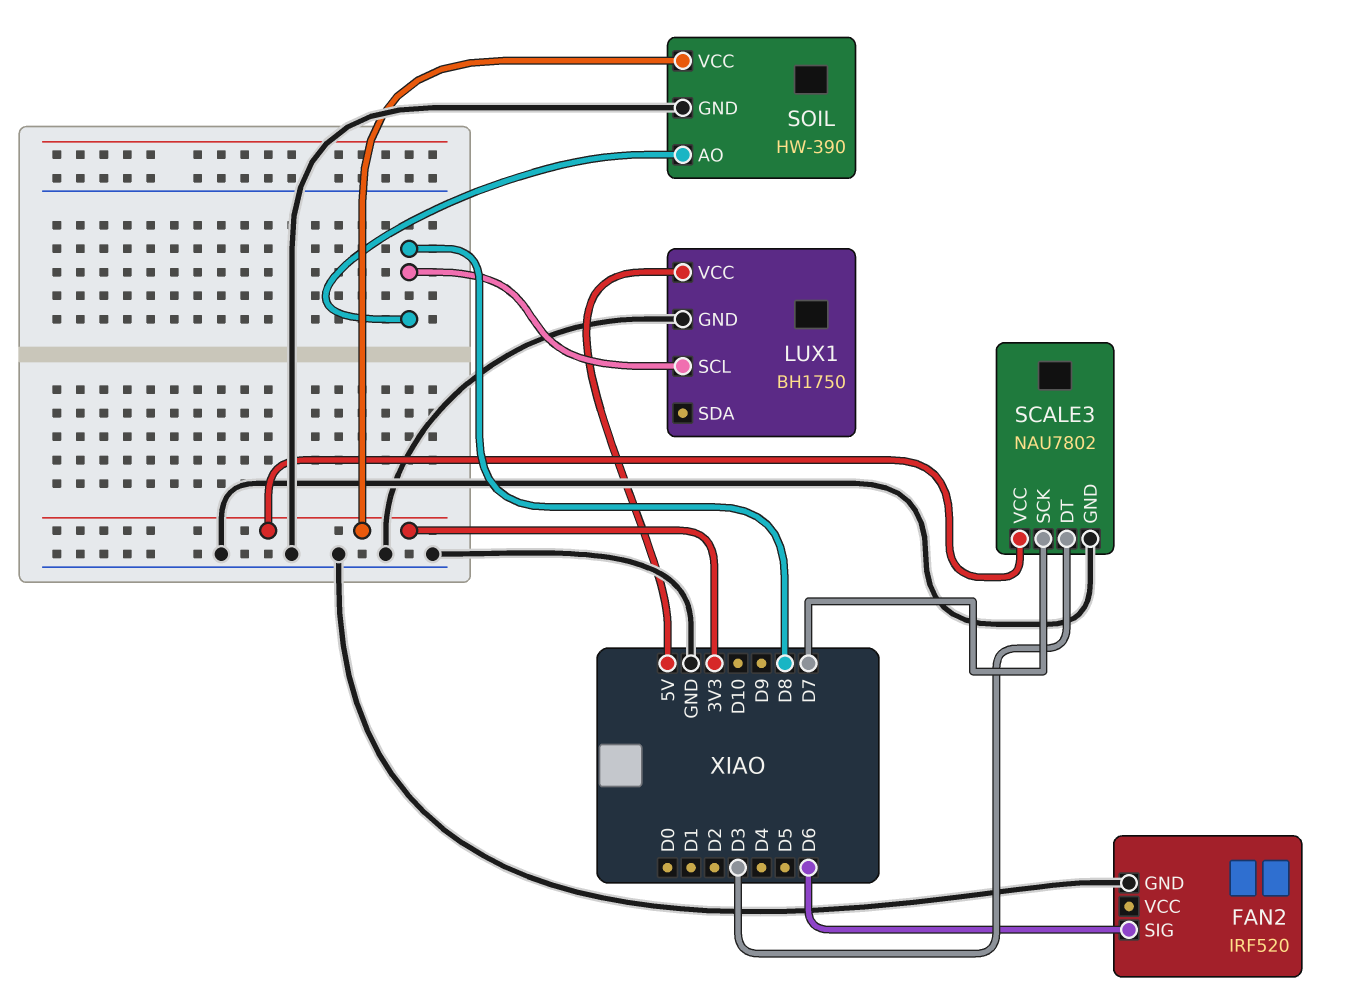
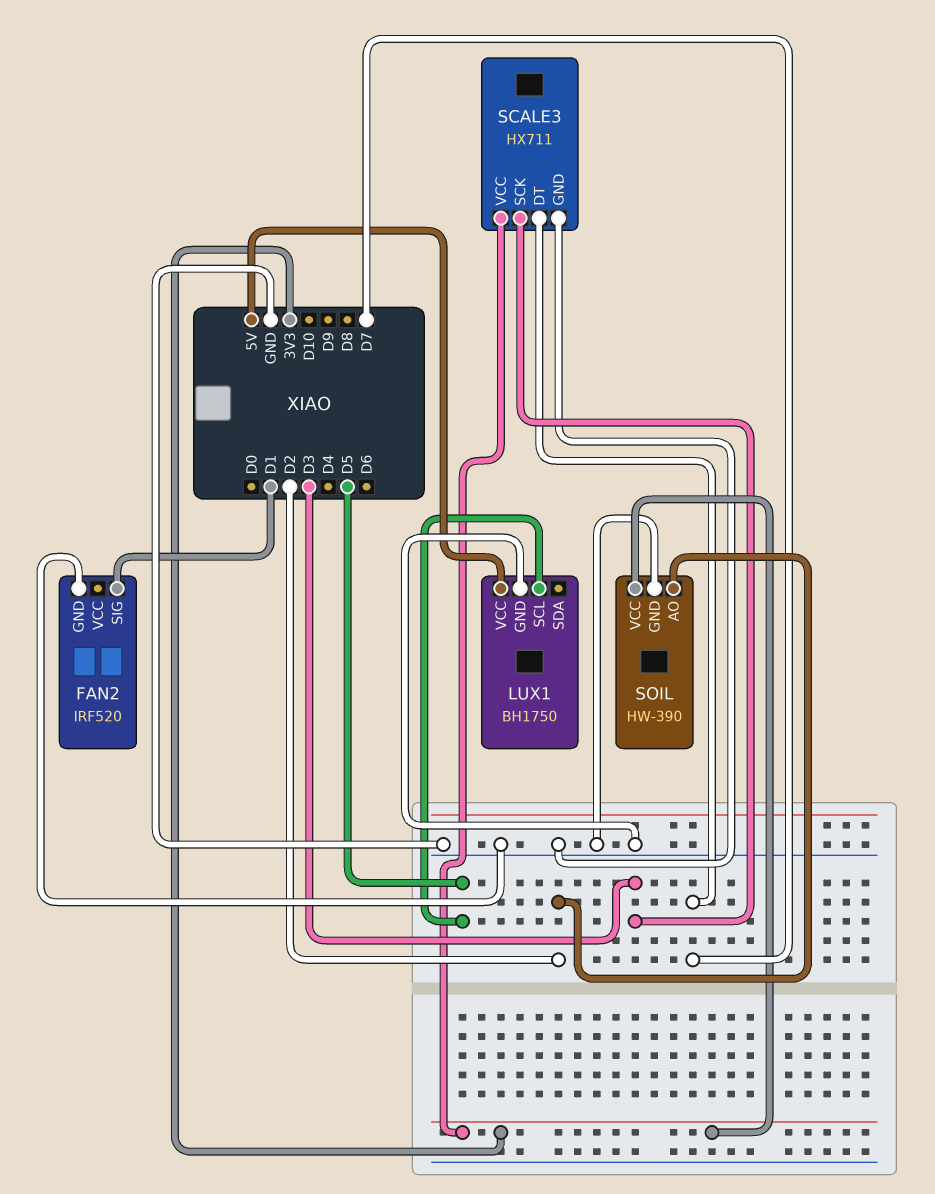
FAN2 pin SIG: D6 -> D1
LUX1 pin SCL: D8 -> D5
SCALE3: NAU7802 -> HX711
SCALE3 pin DT: D3 -> D7
SCALE3 pin SCK: D7 -> D3
SOIL pin AO: D8 -> D2

